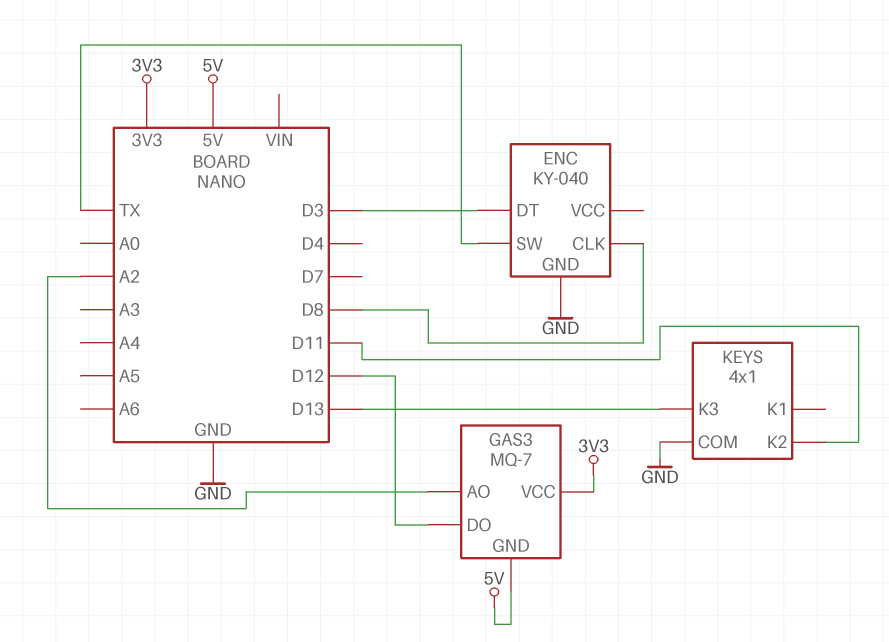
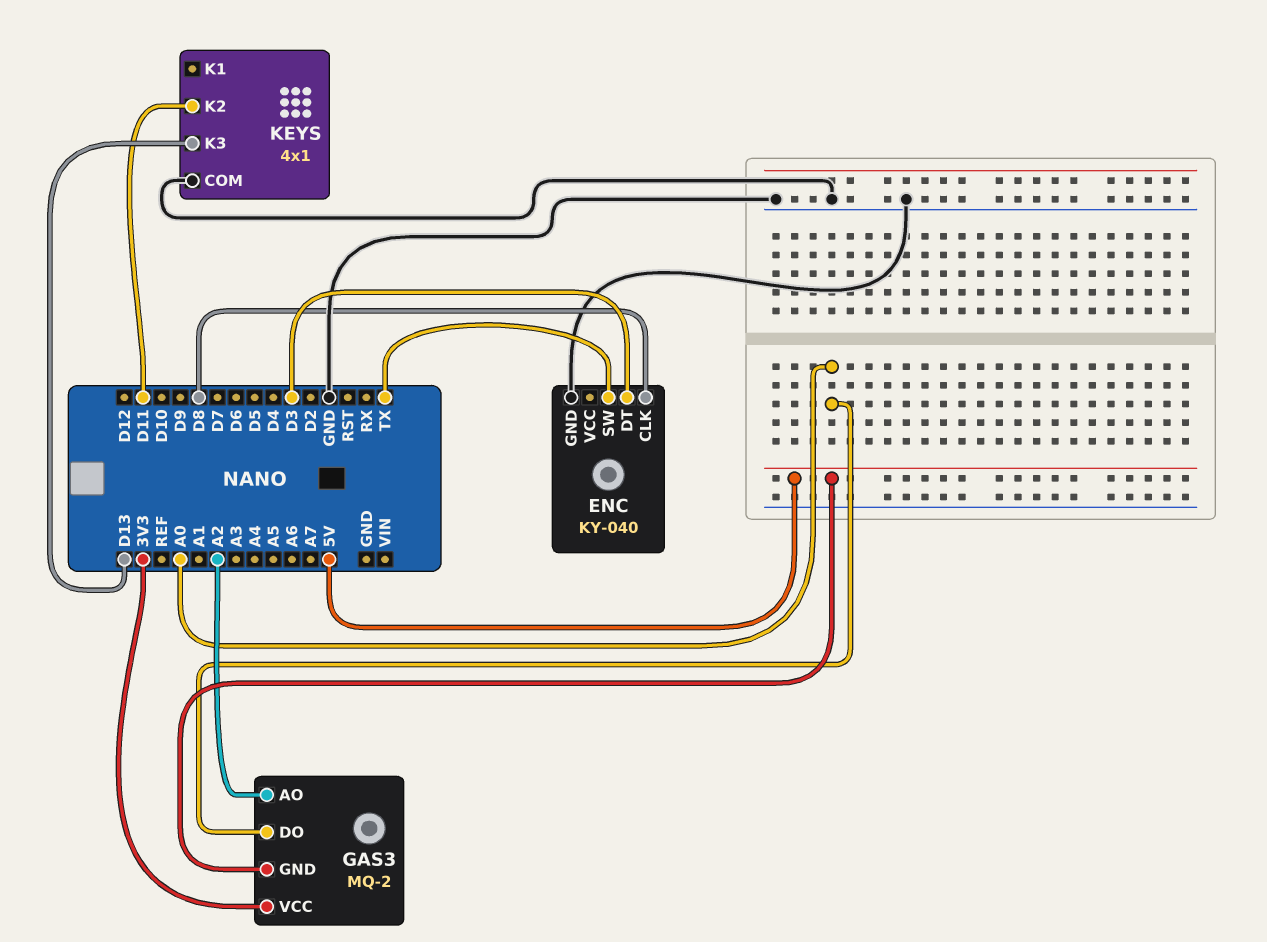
GAS3: MQ-7 -> MQ-2
GAS3 pin DO: D12 -> A0

